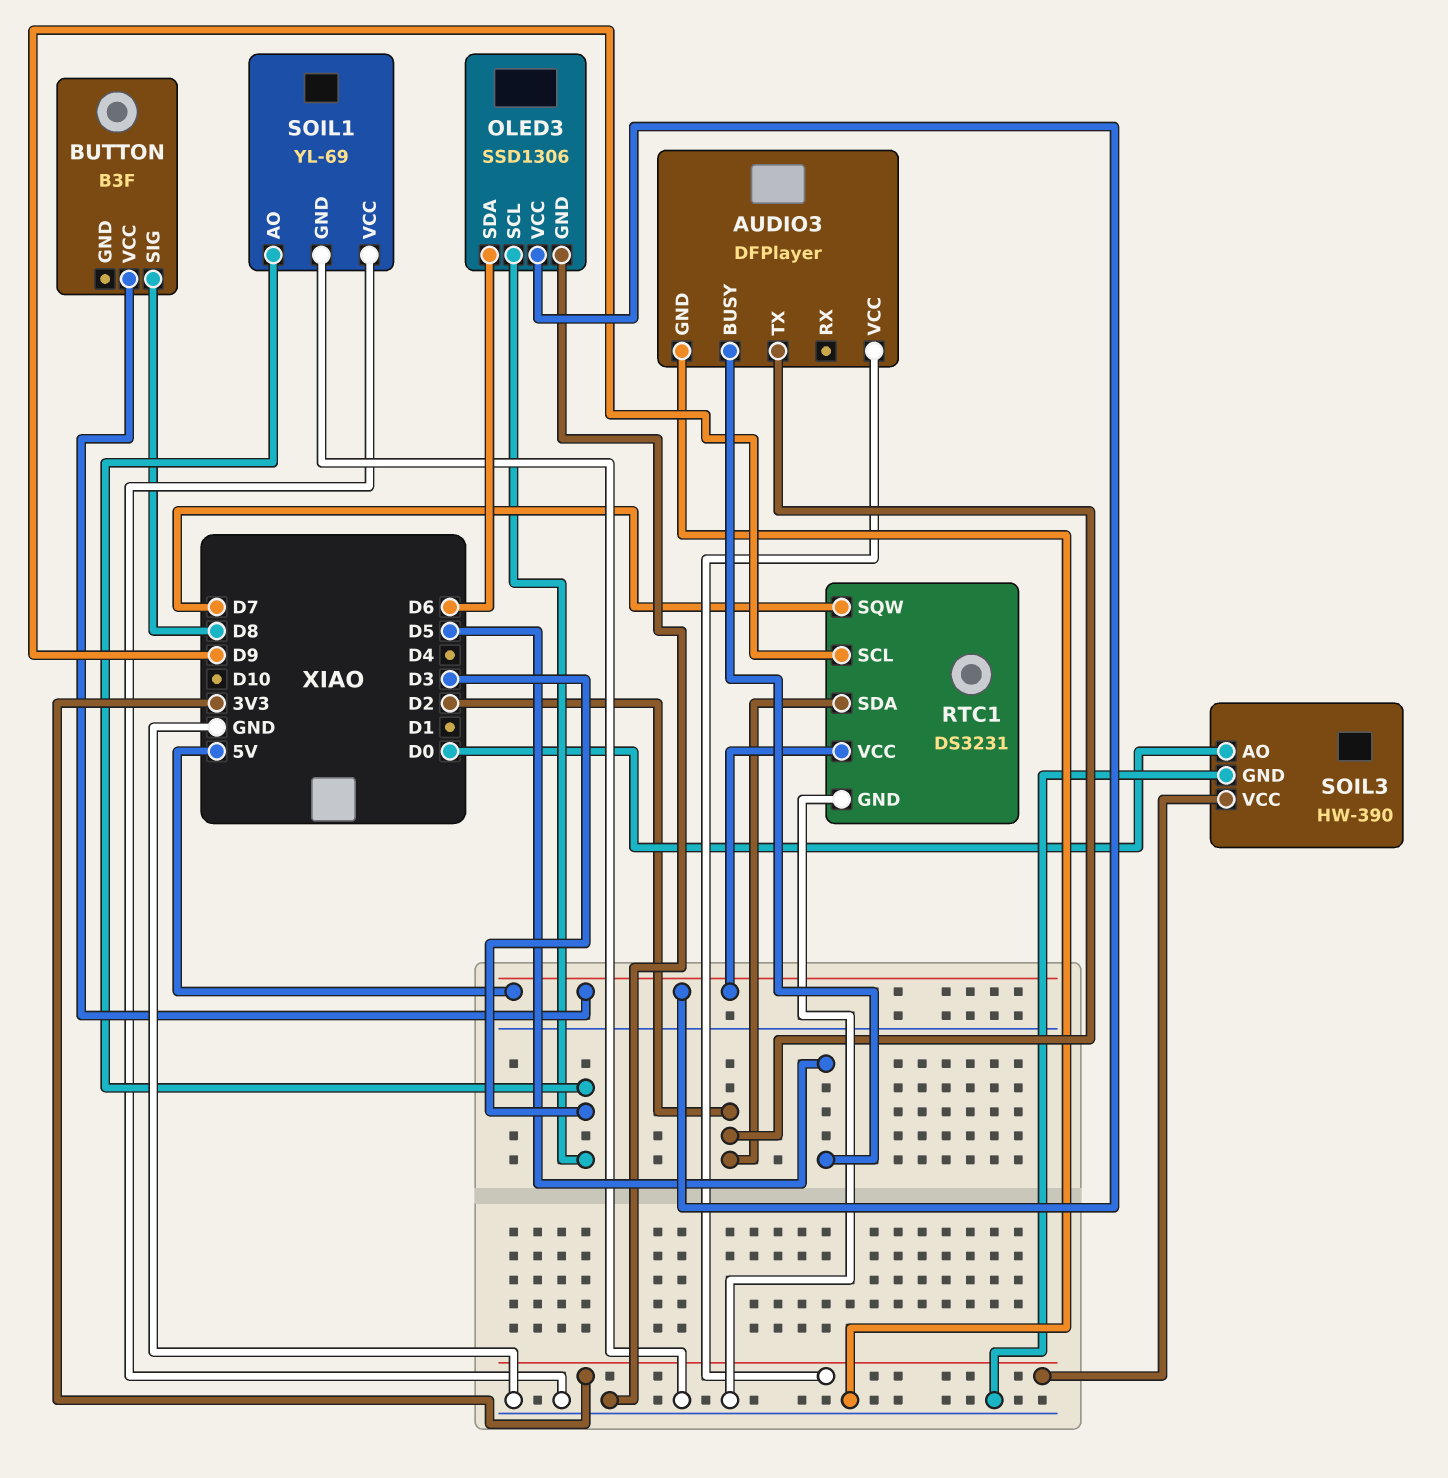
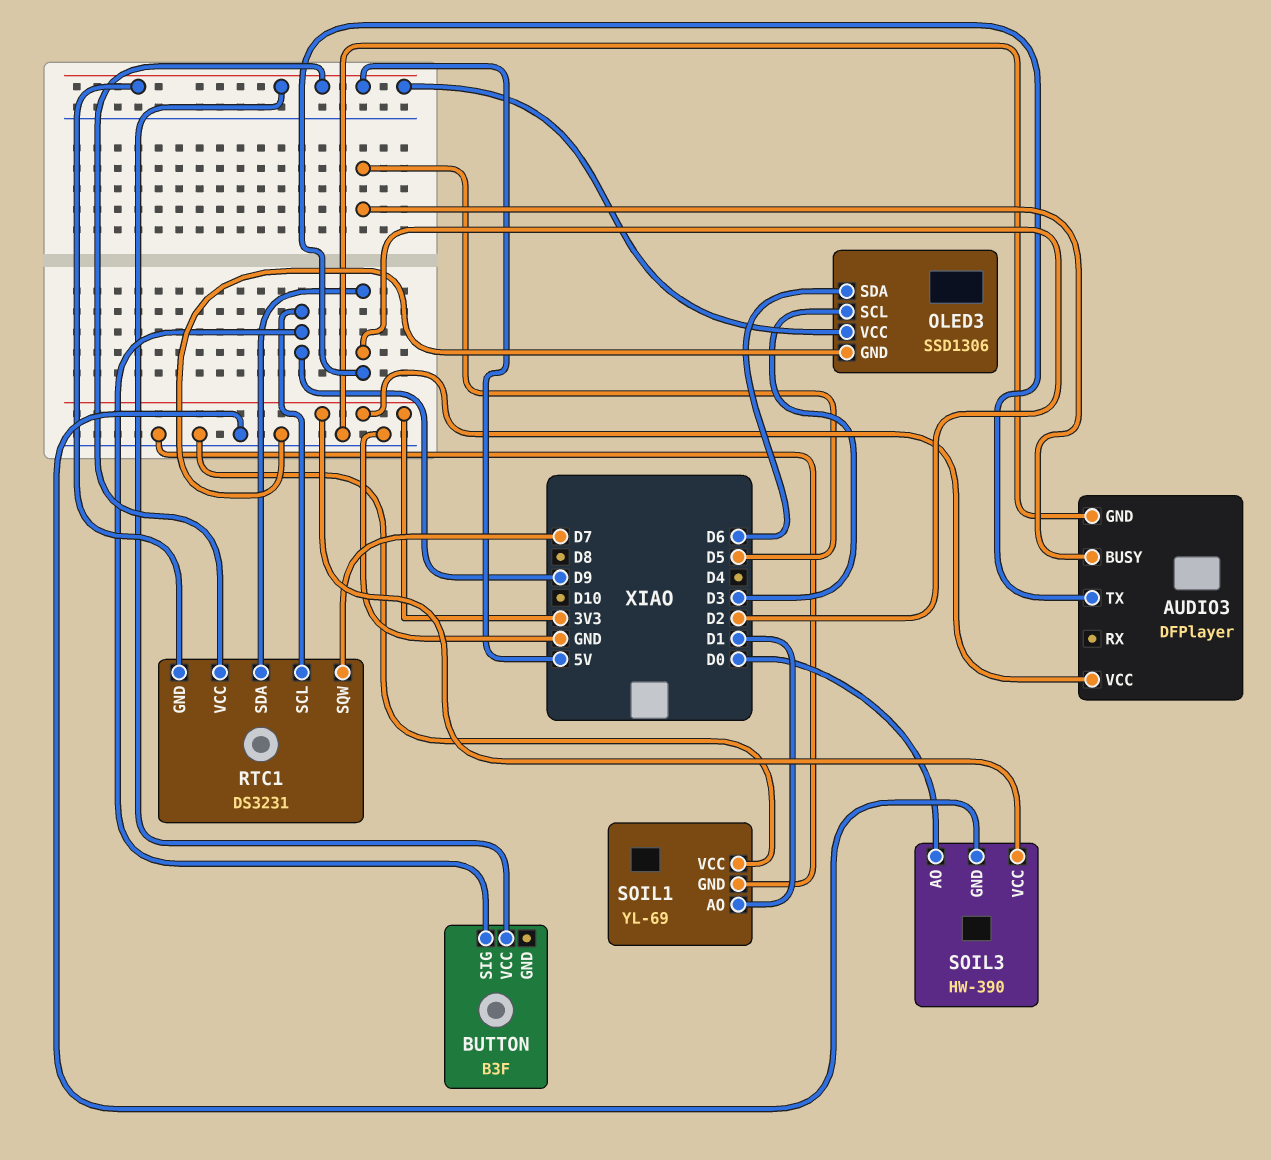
BUTTON pin SIG: D8 -> D9
RTC1 pin GND: GND -> 5V
SOIL1 pin AO: D3 -> D1

